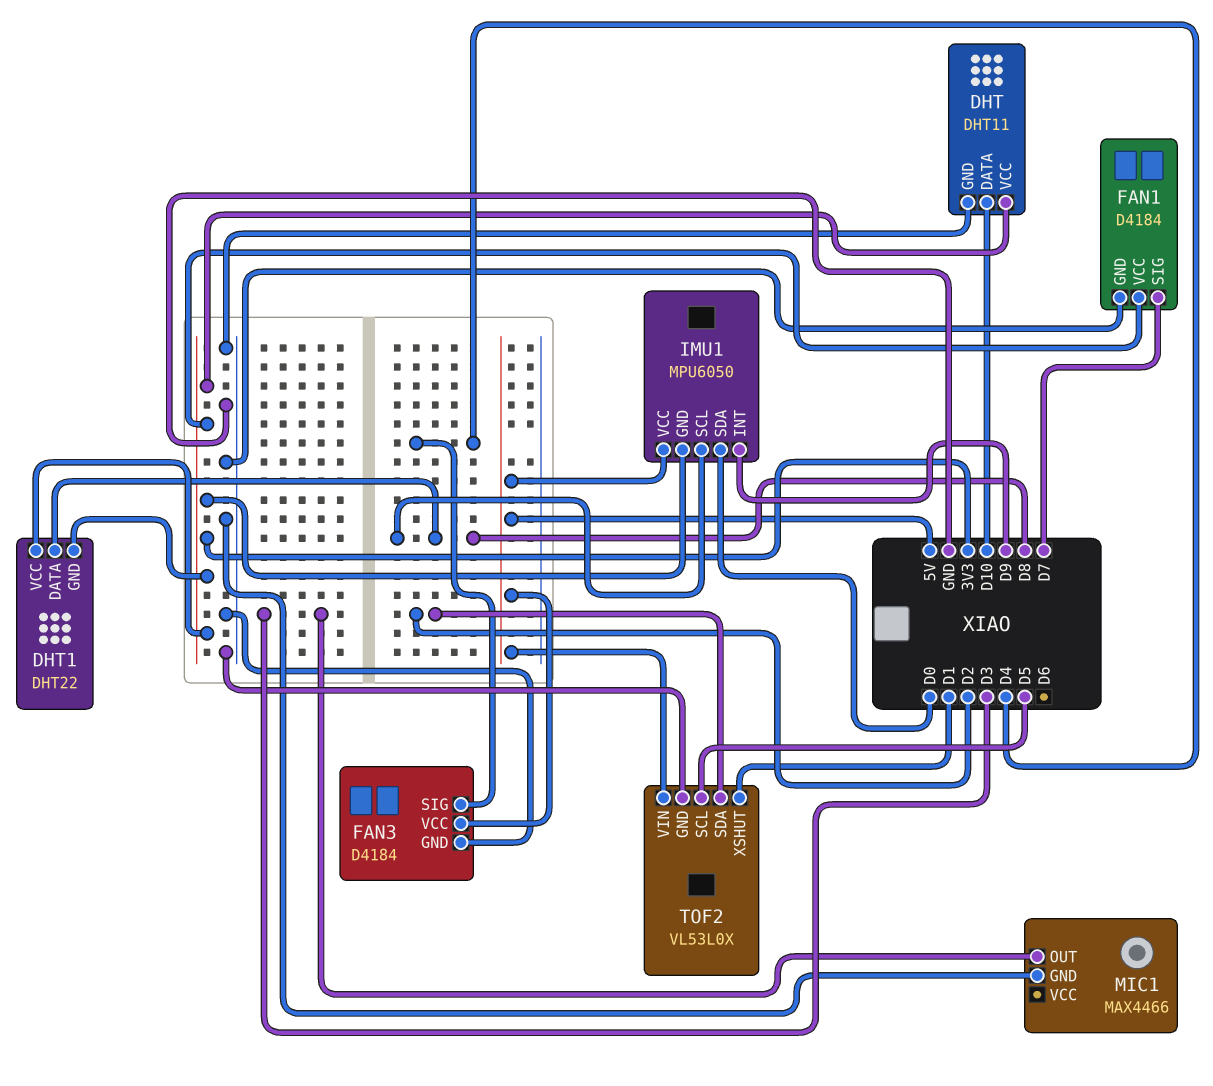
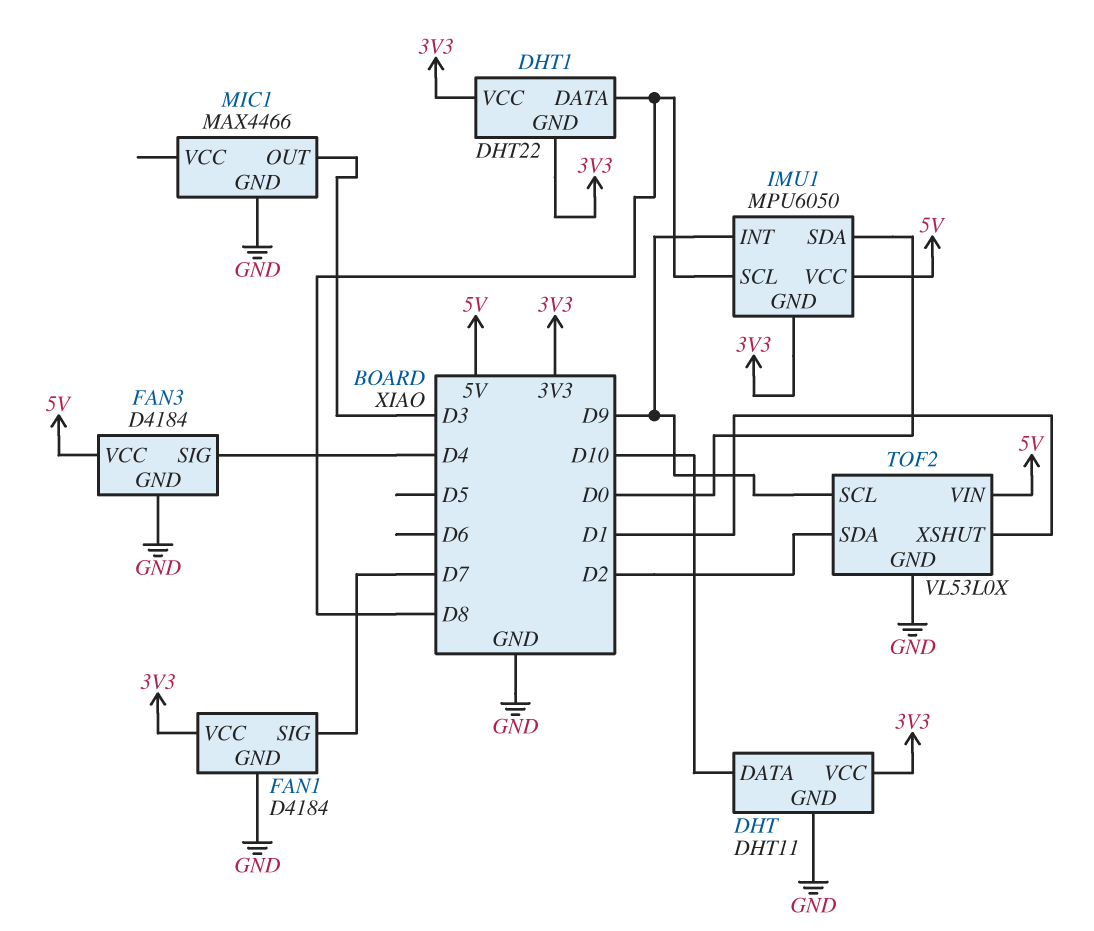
TOF2 pin SCL: D5 -> D9

